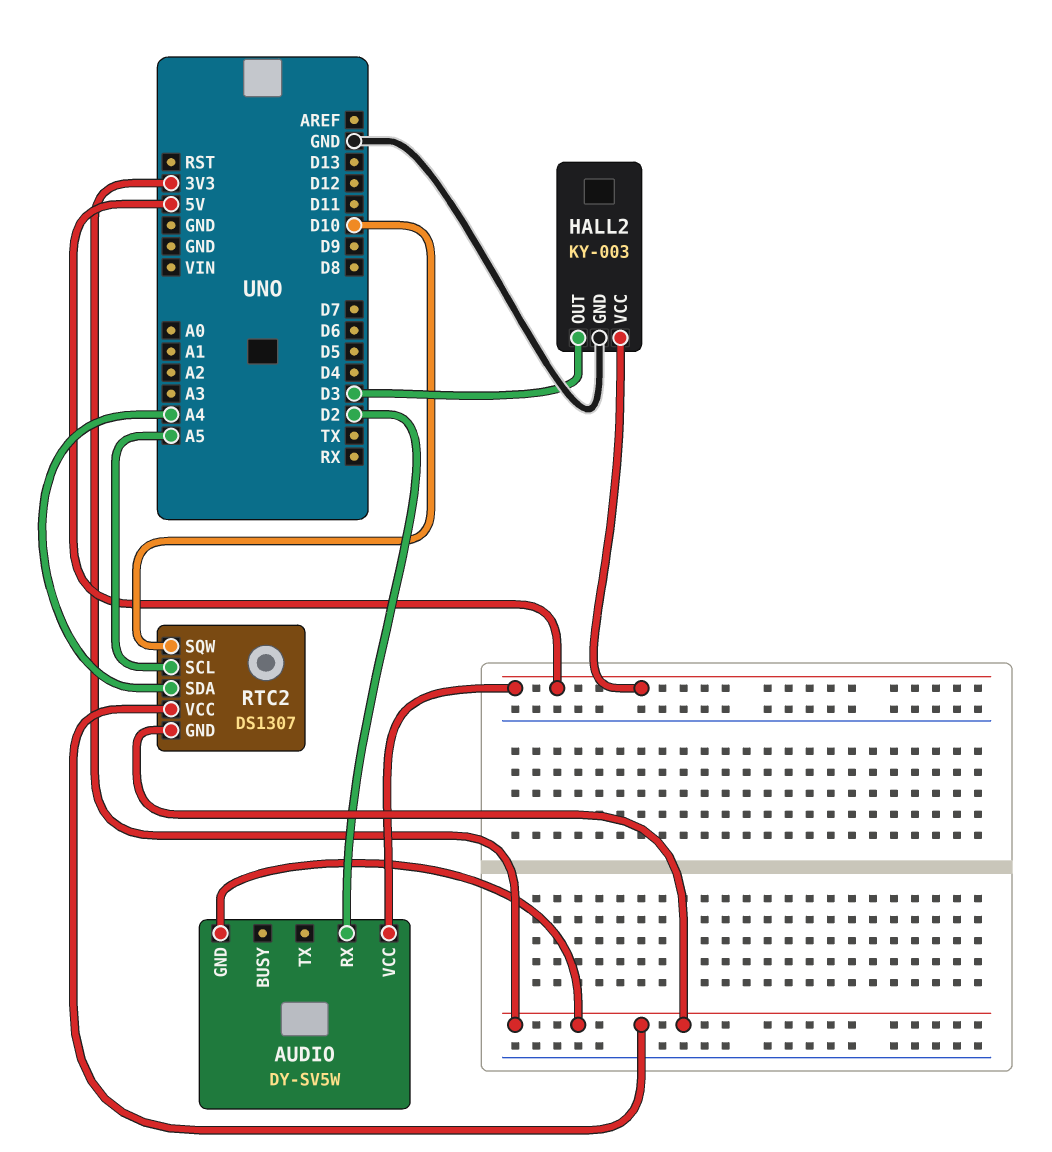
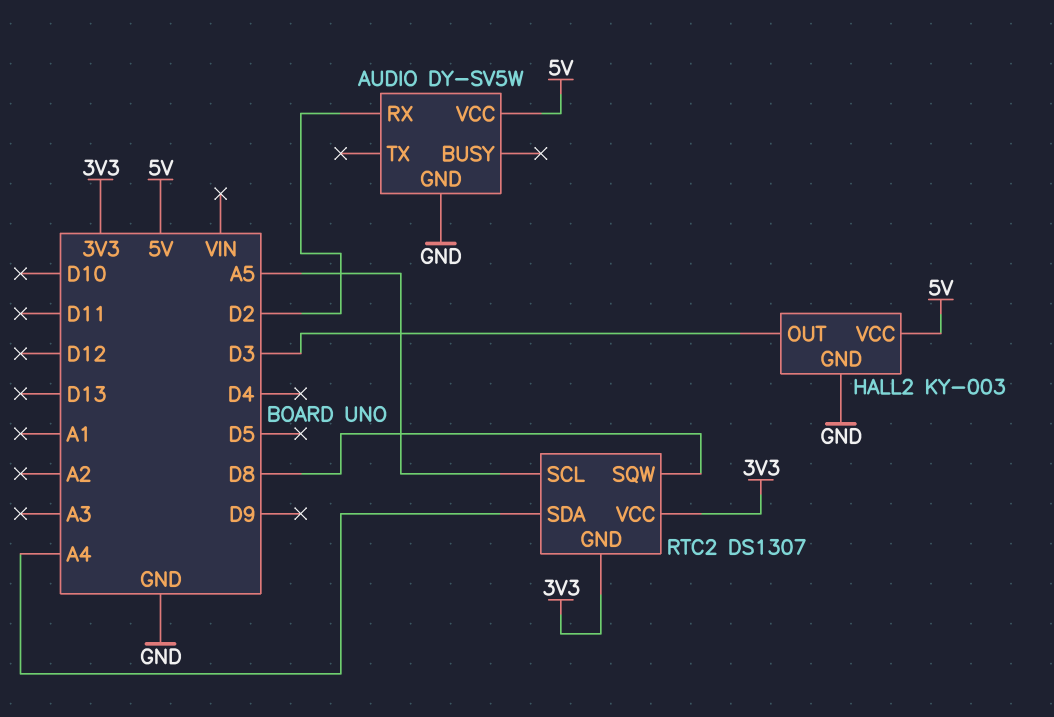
AUDIO pin GND: 3V3 -> GND
RTC2 pin SQW: D10 -> D8

